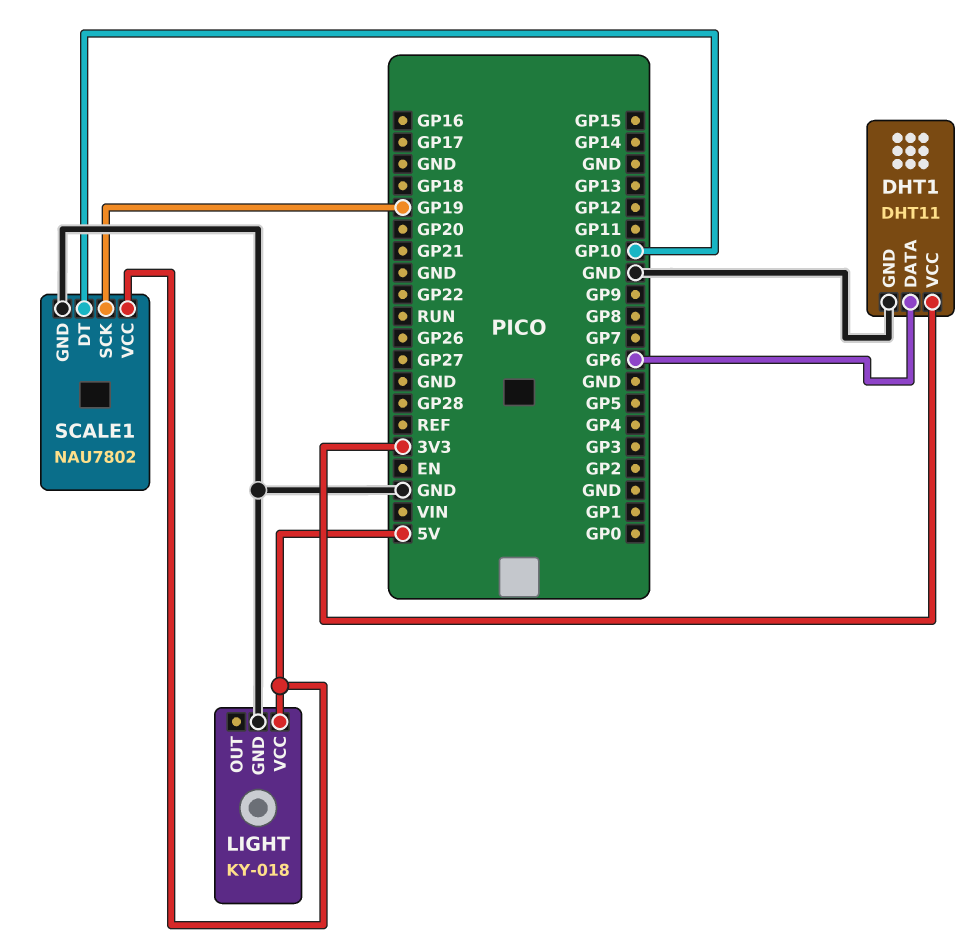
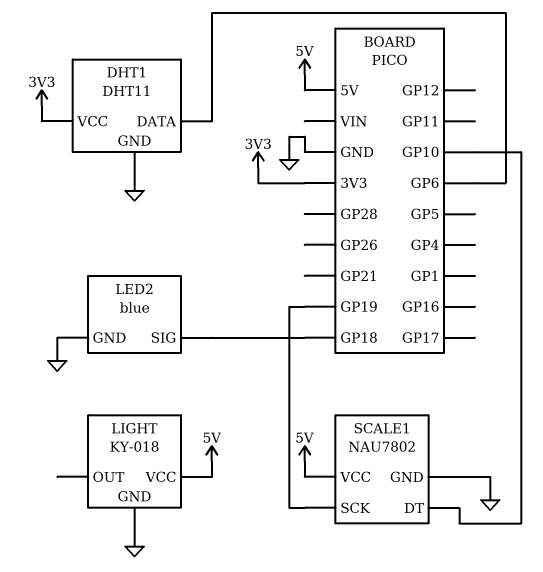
LED2: none -> blue
LED2 pin GND: none -> GND
LED2 pin SIG: none -> GP18

